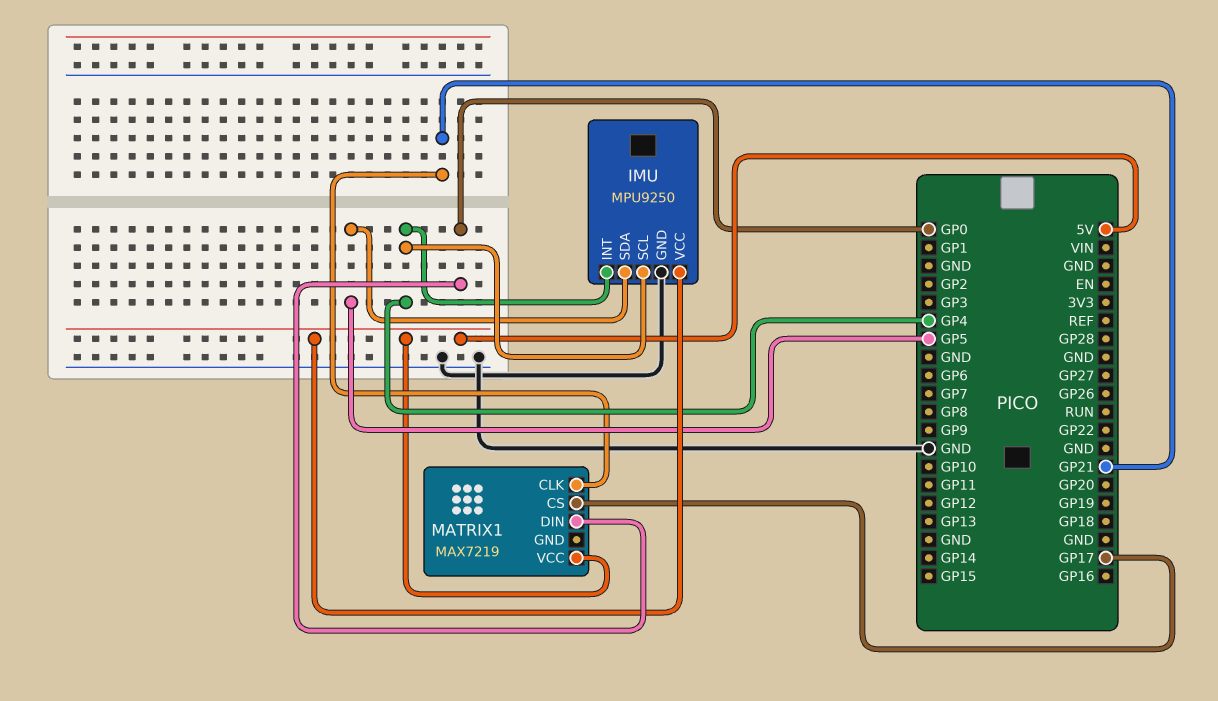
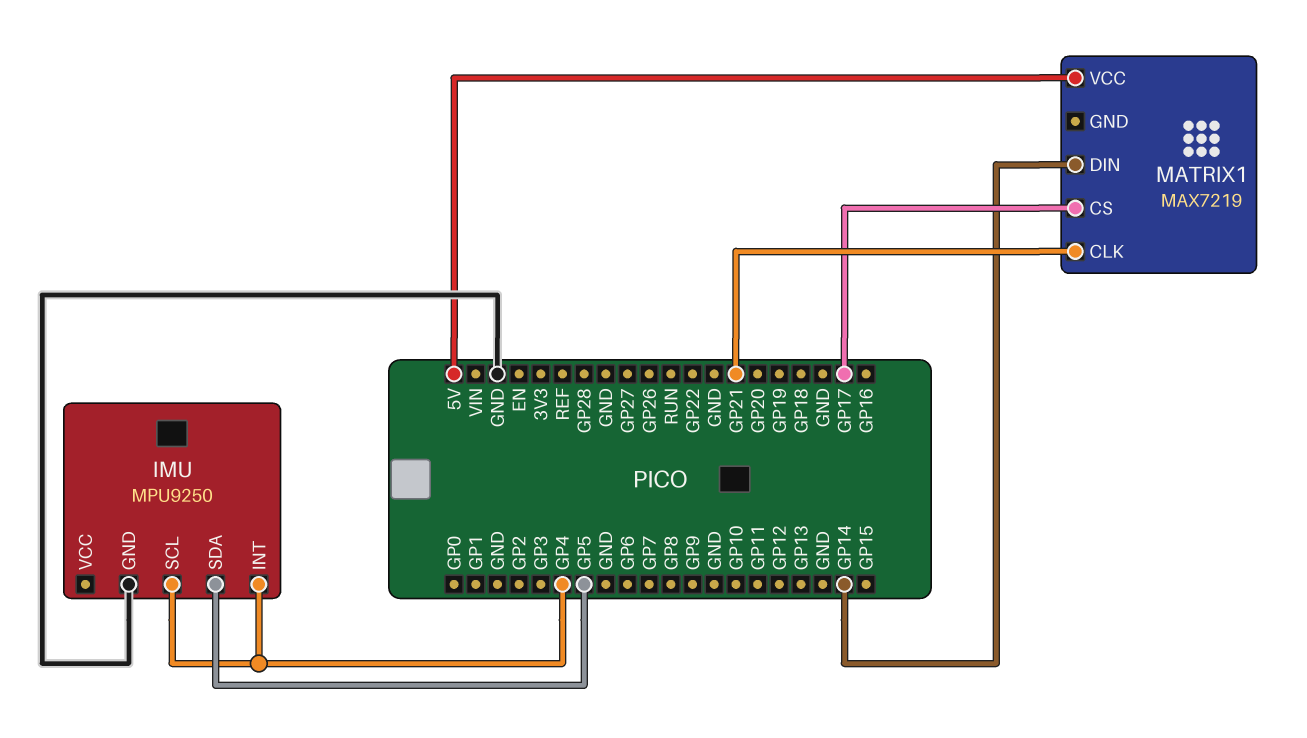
IMU pin VCC: 5V -> none
MATRIX1 pin DIN: GP0 -> GP14

